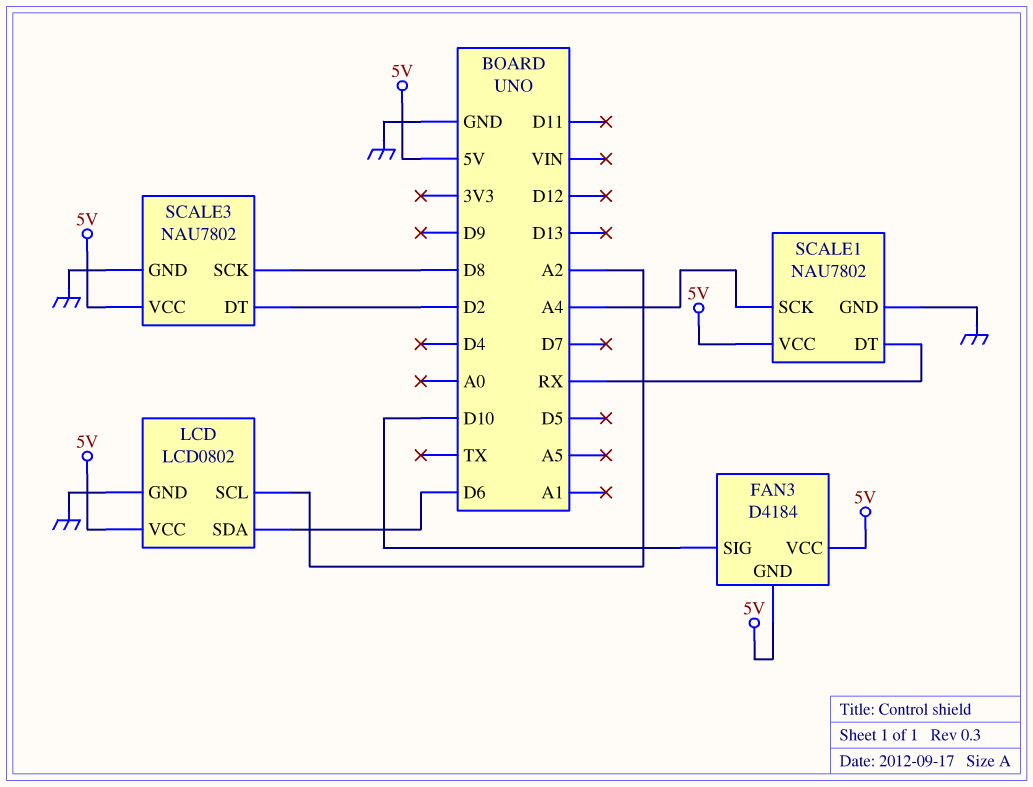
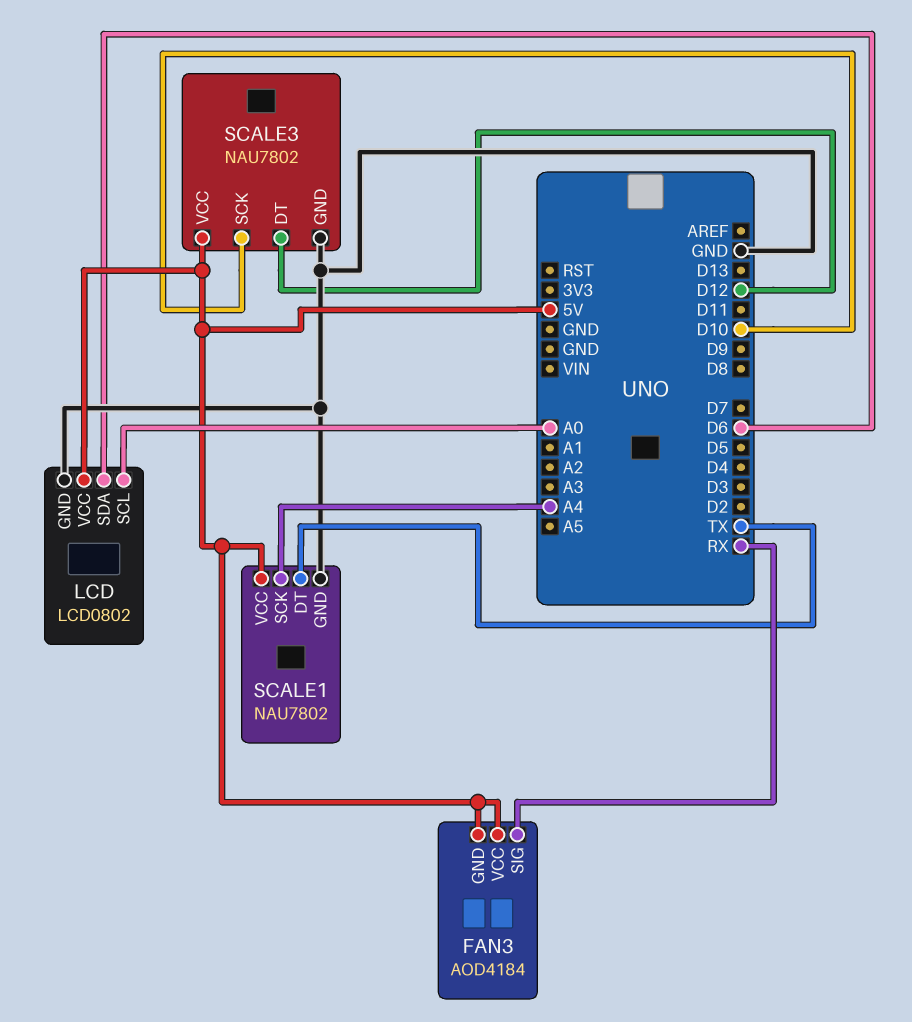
FAN3: D4184 -> AOD4184
FAN3 pin SIG: D10 -> RX
LCD pin SCL: A2 -> A0
SCALE1 pin DT: RX -> TX
SCALE3 pin DT: D2 -> D12
SCALE3 pin SCK: D8 -> D10

